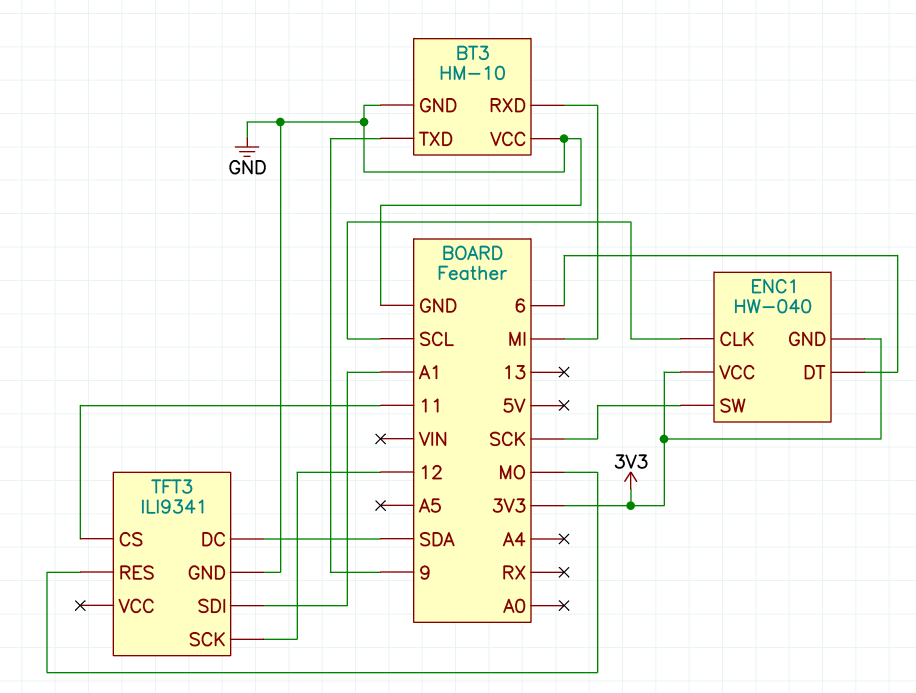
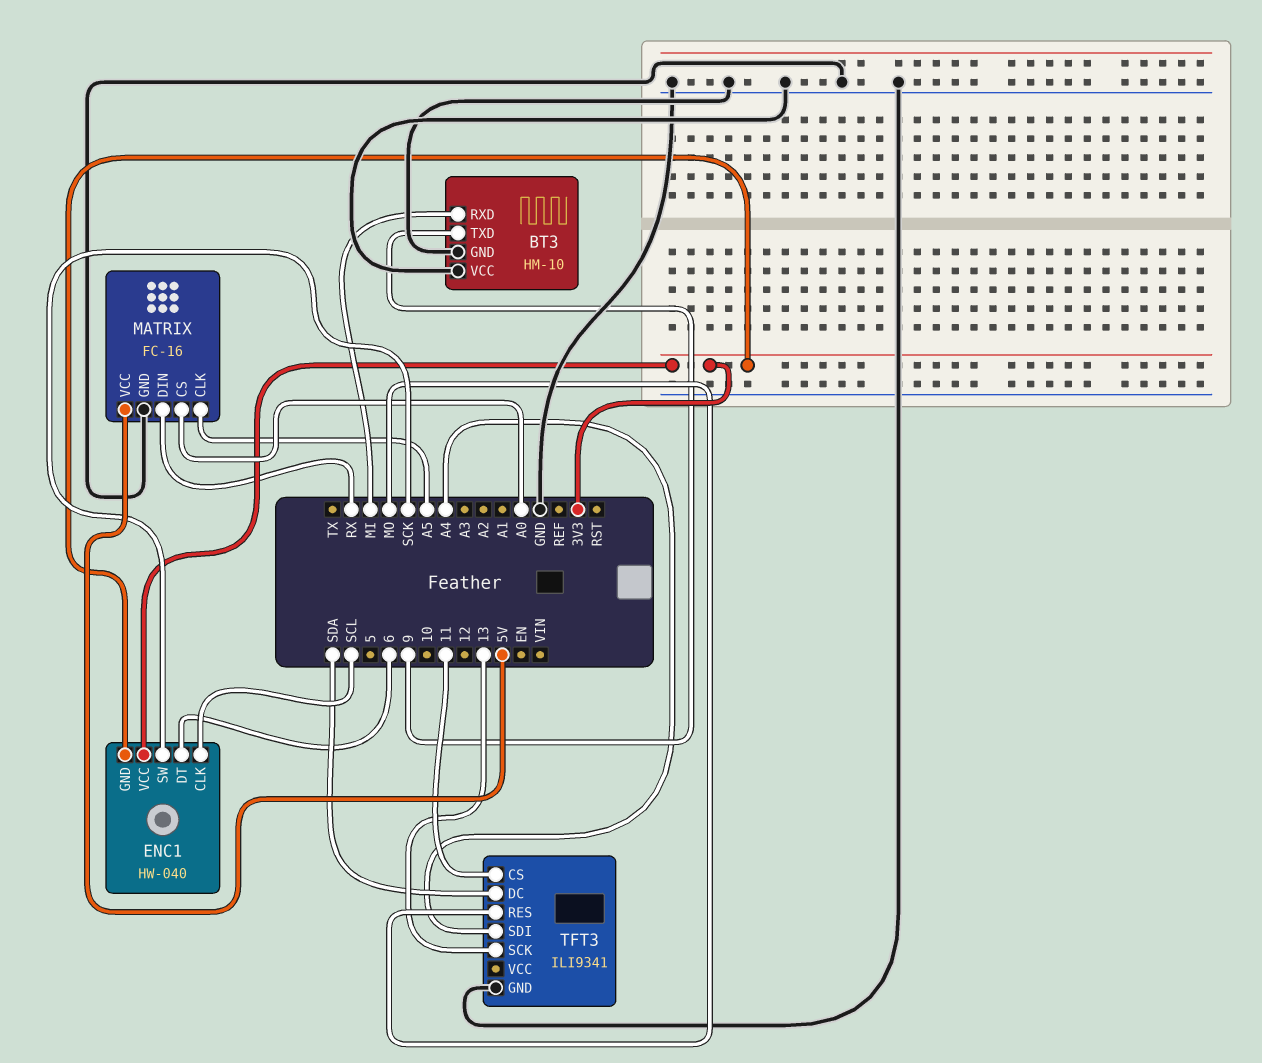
MATRIX: none -> FC-16
MATRIX pin CLK: none -> A5
MATRIX pin CS: none -> A0
MATRIX pin DIN: none -> RX
MATRIX pin GND: none -> GND
MATRIX pin VCC: none -> 5V
TFT3 pin SCK: 12 -> 13
TFT3 pin SDI: A1 -> A4

